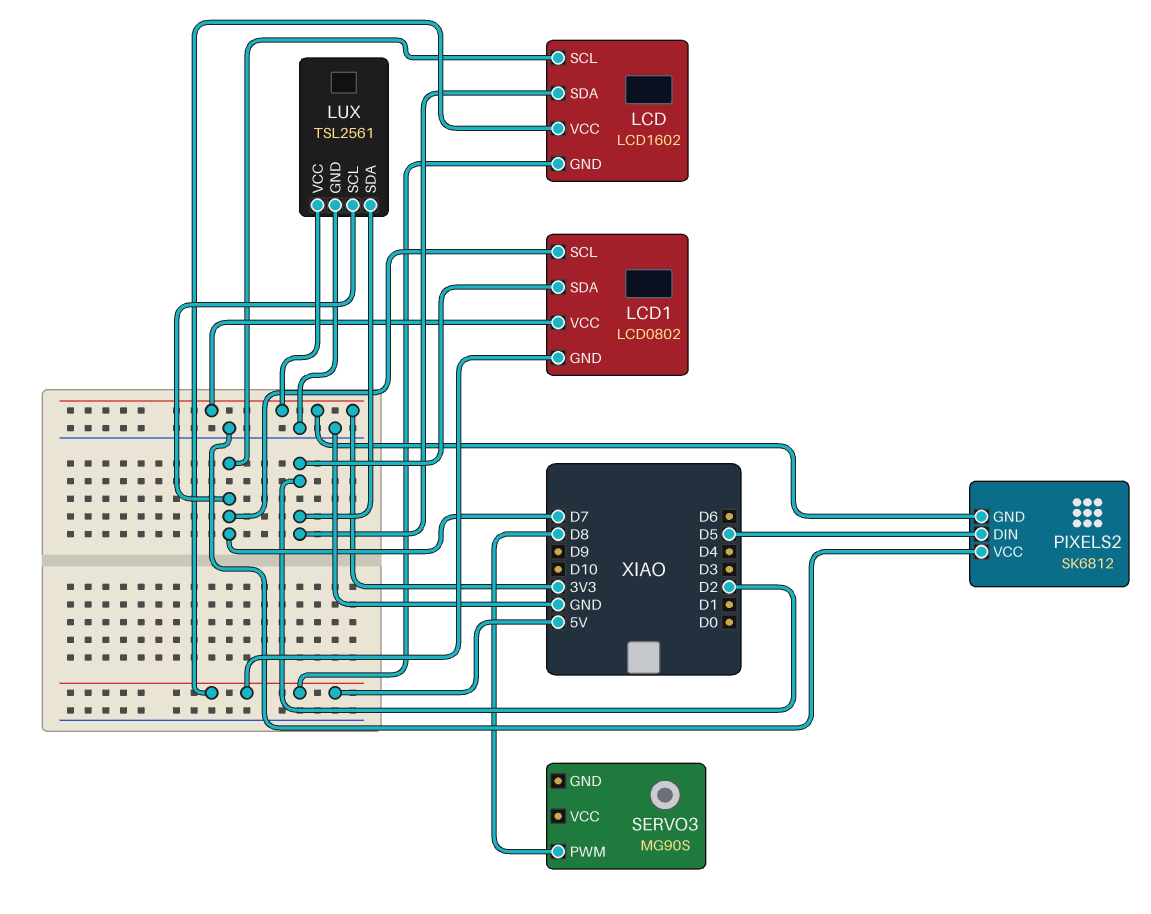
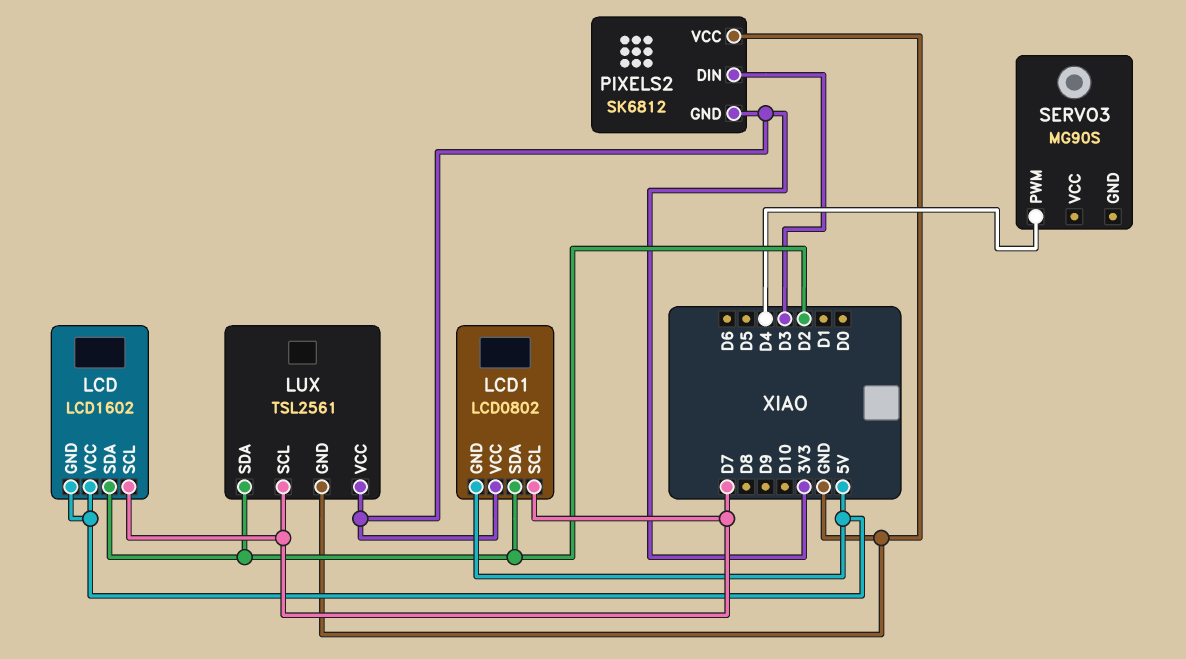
PIXELS2 pin DIN: D5 -> D3
SERVO3 pin PWM: D8 -> D4

